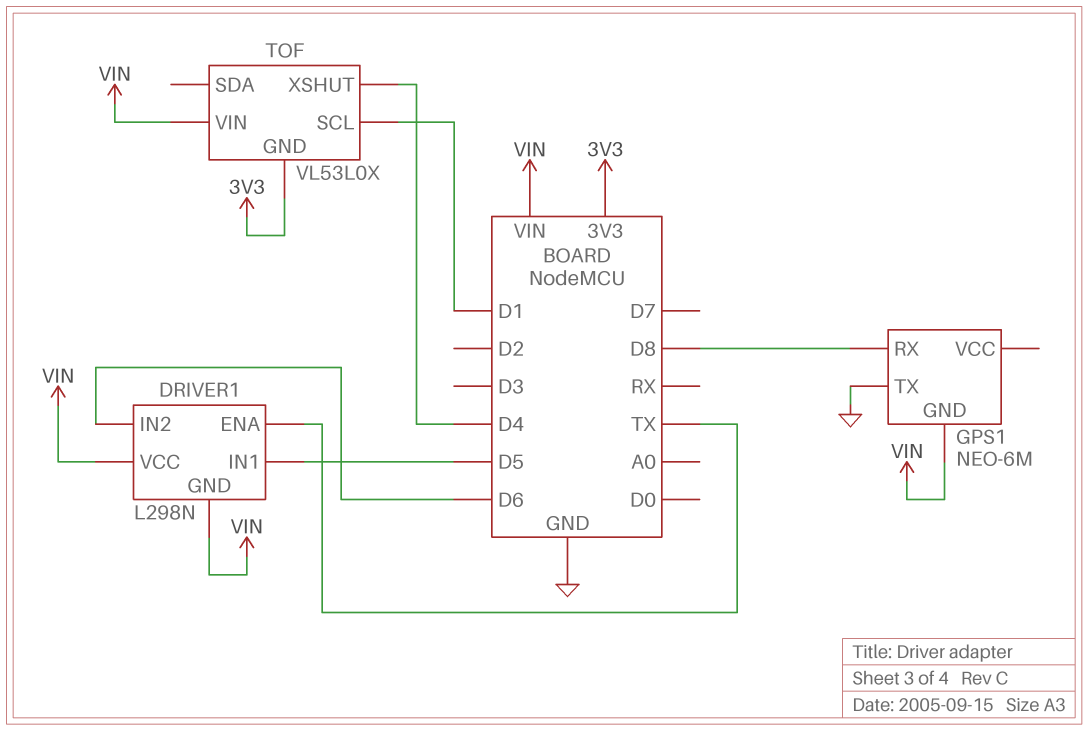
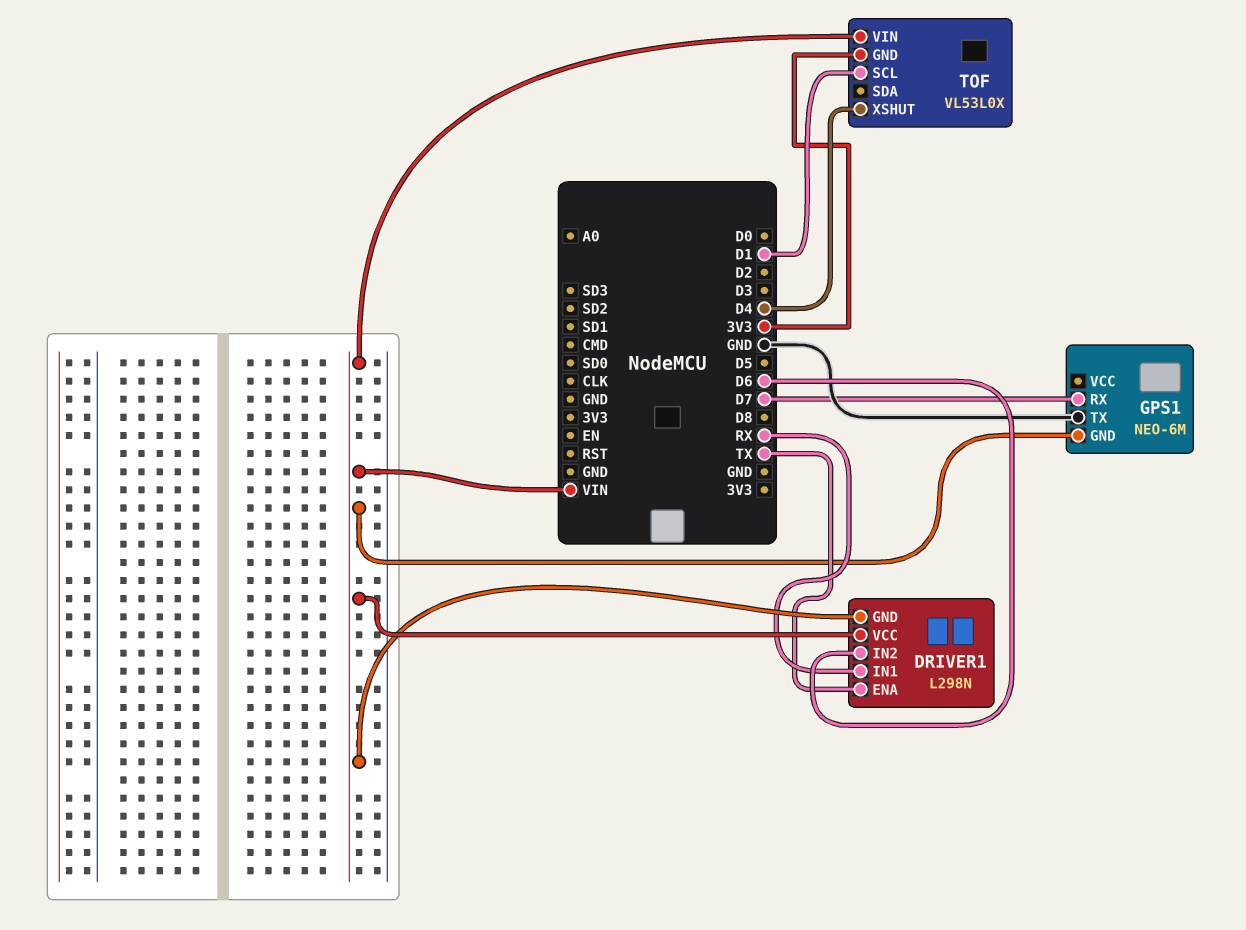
DRIVER1 pin IN1: D5 -> RX
GPS1 pin RX: D8 -> D7

